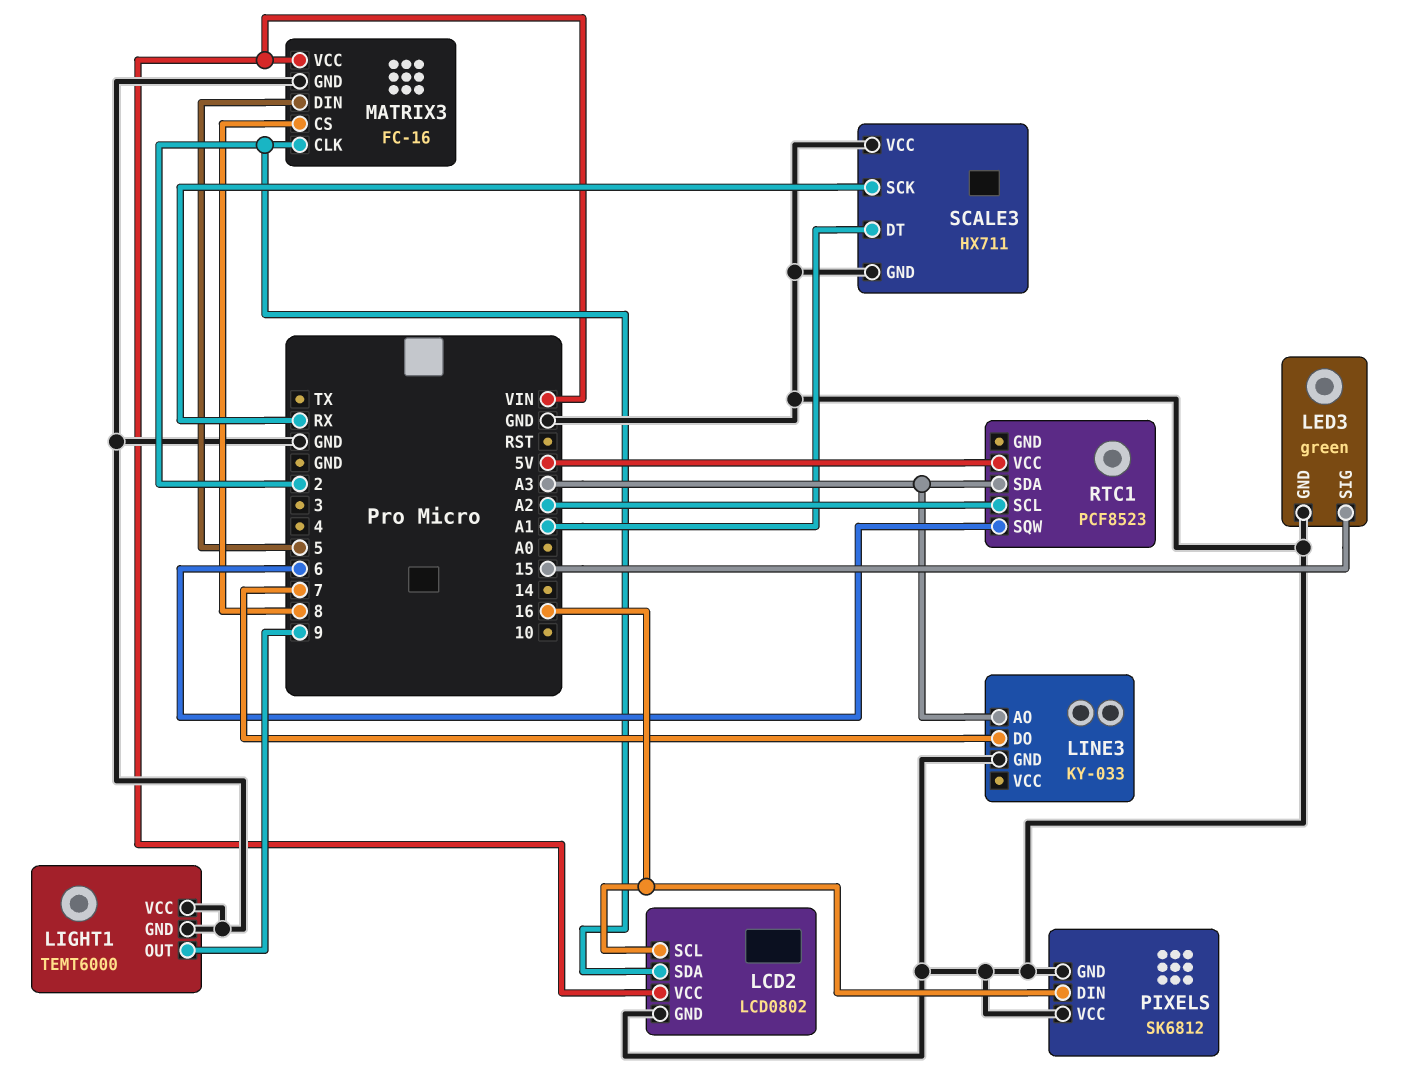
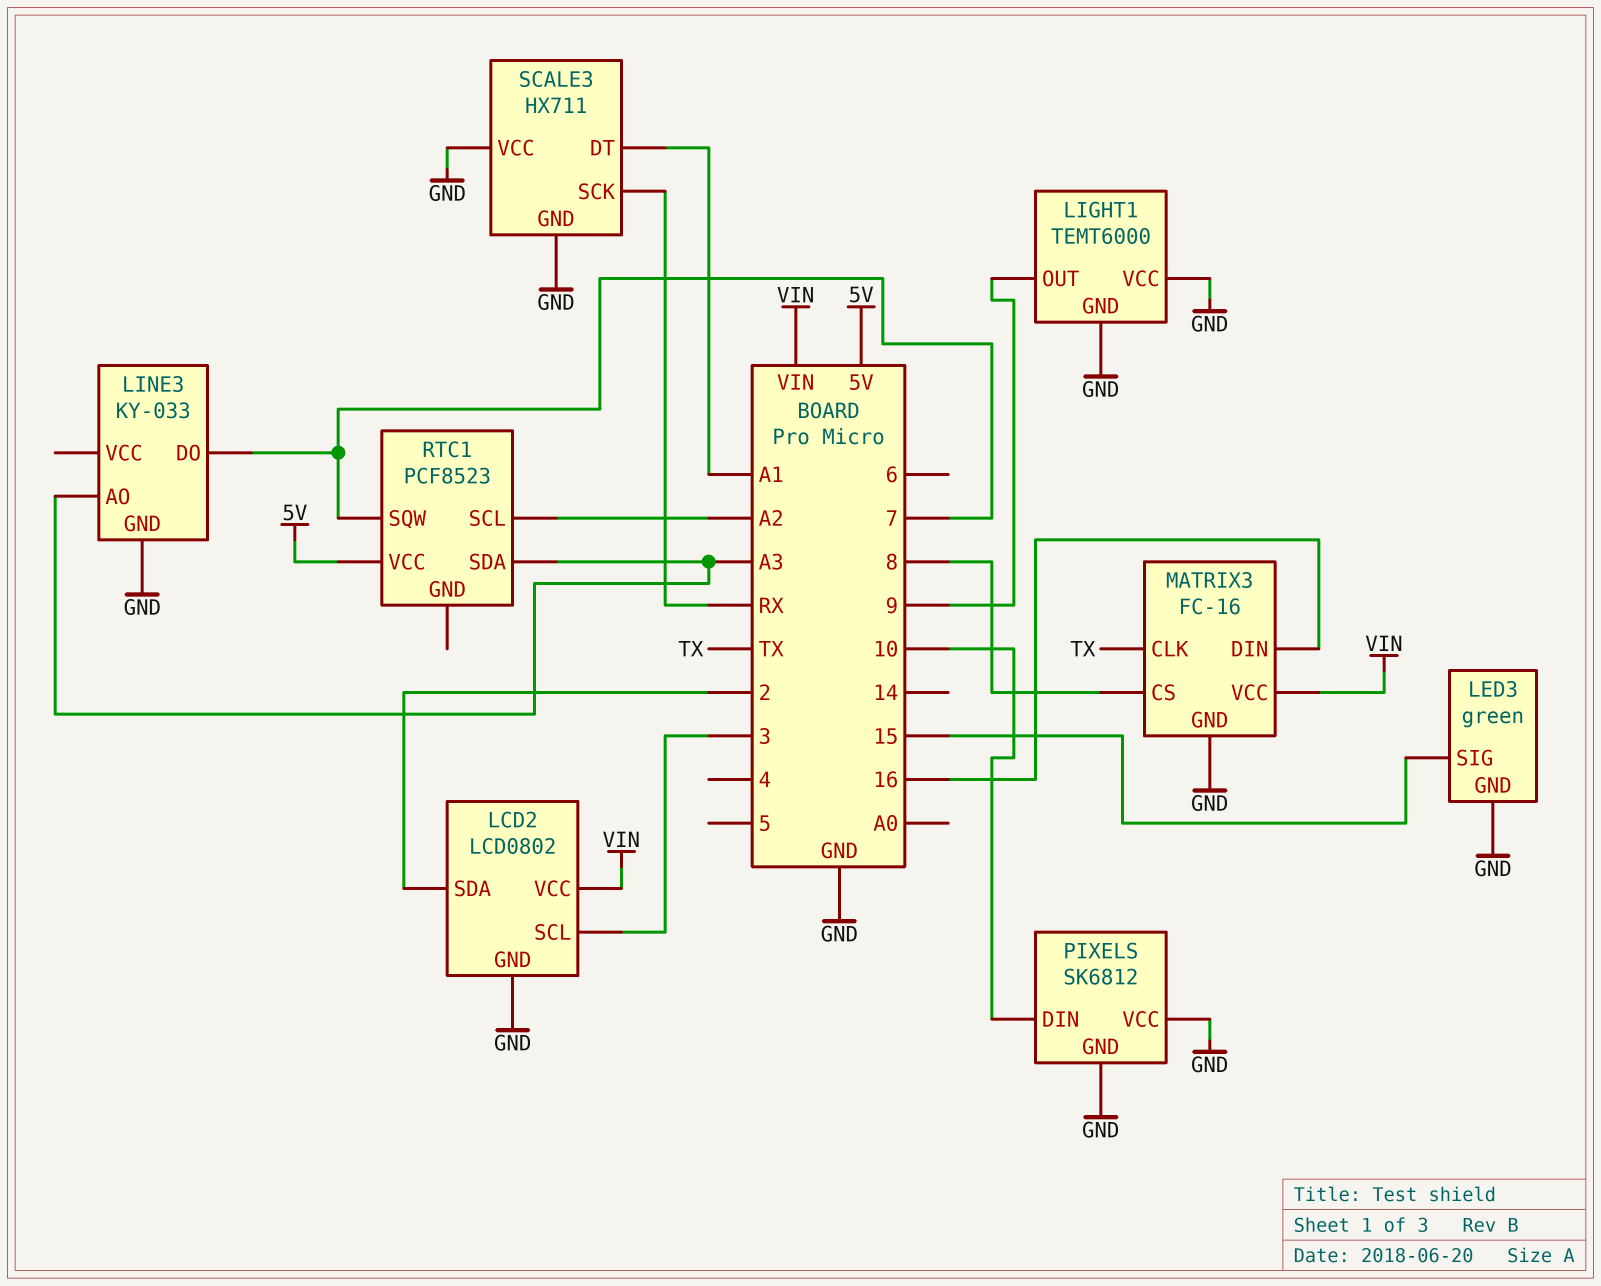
LCD2 pin SCL: 16 -> 3
MATRIX3 pin CLK: 2 -> TX
MATRIX3 pin DIN: 5 -> 16
PIXELS pin DIN: 16 -> 10
RTC1 pin SQW: 6 -> 7

